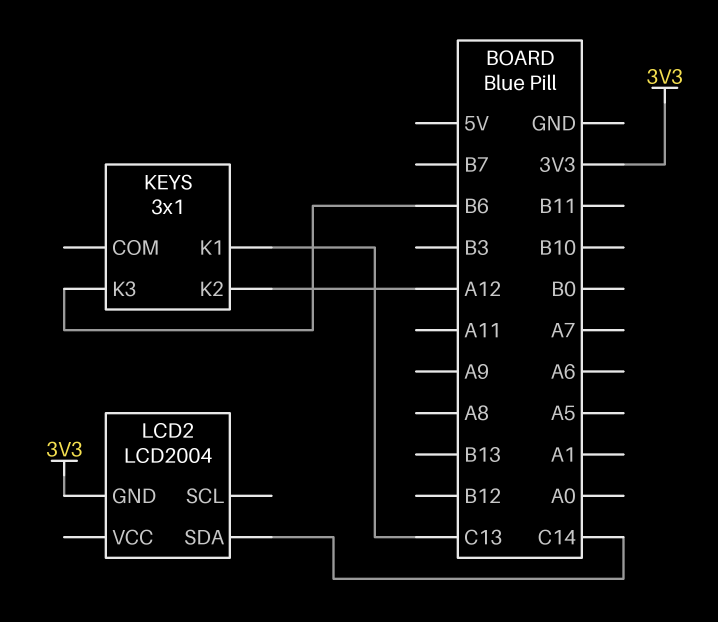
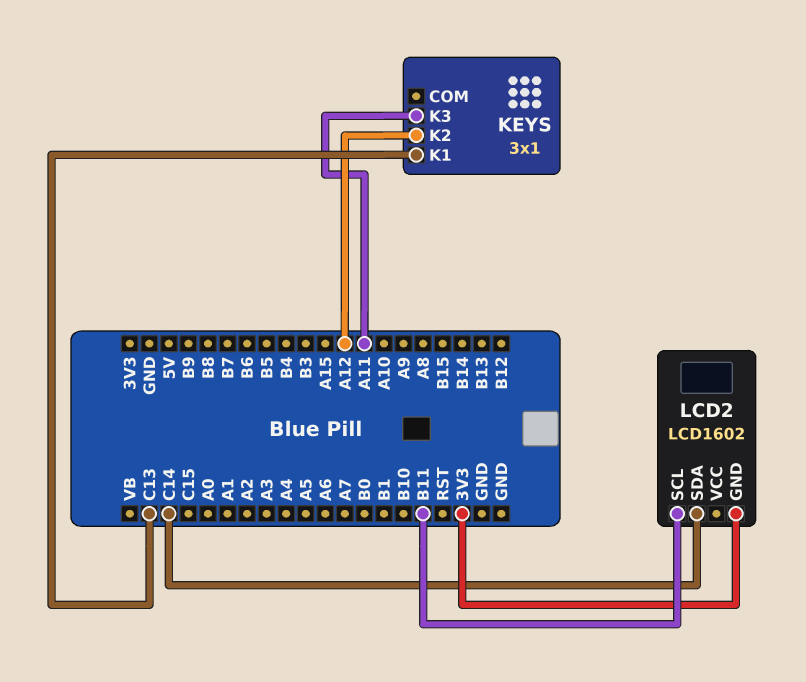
KEYS pin K3: B6 -> A11
LCD2: LCD2004 -> LCD1602
LCD2 pin SCL: none -> B11

